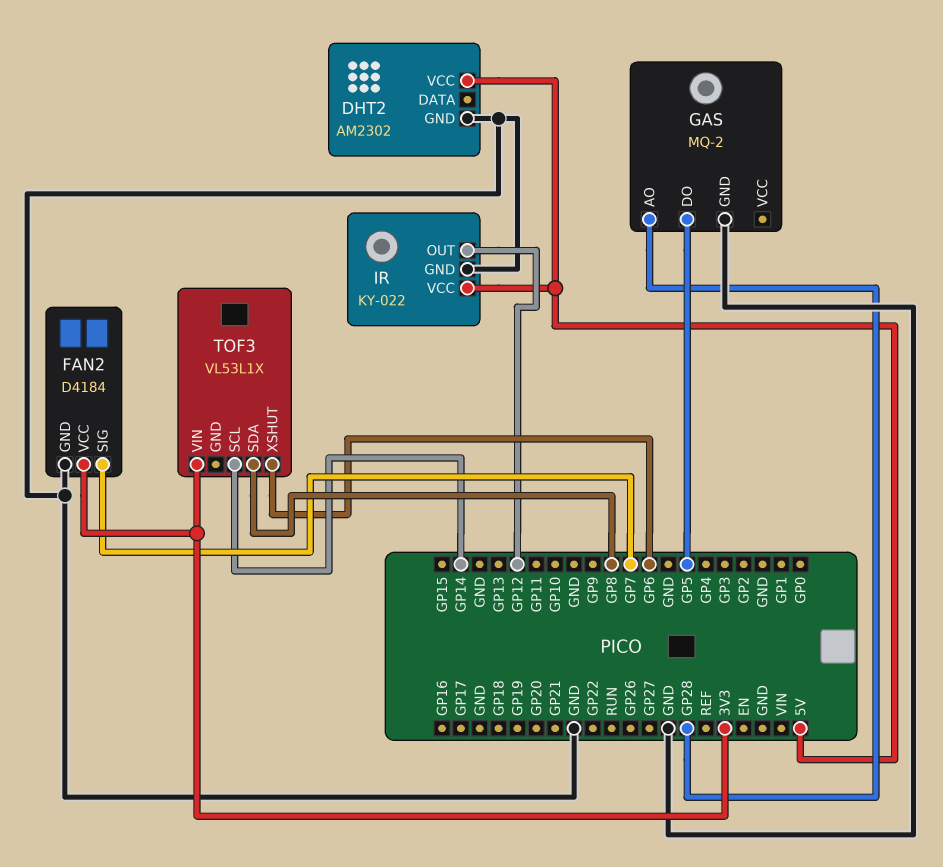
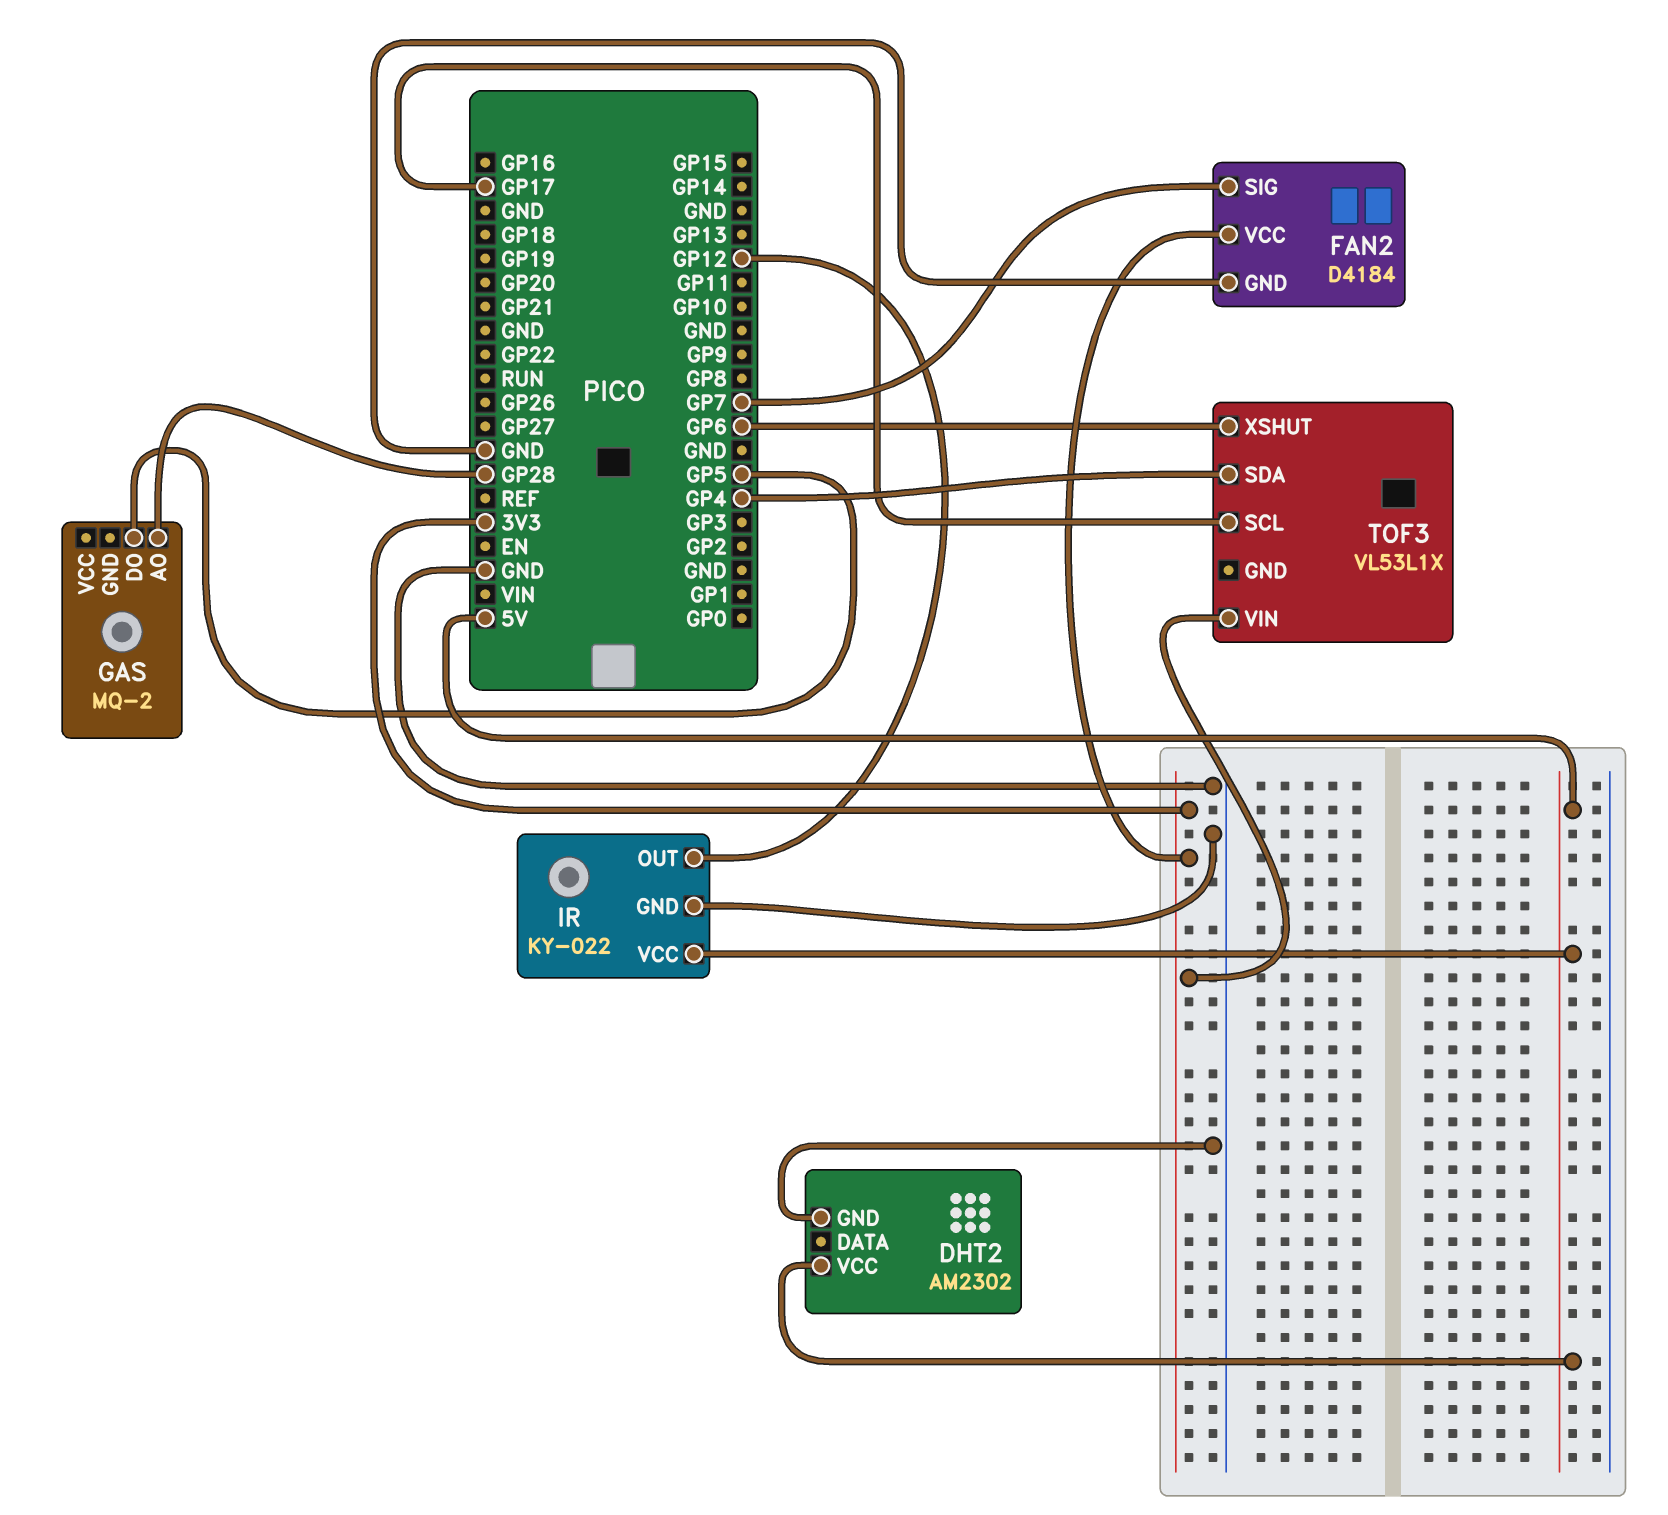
GAS pin GND: GND -> none
TOF3 pin SCL: GP14 -> GP17
TOF3 pin SDA: GP8 -> GP4

